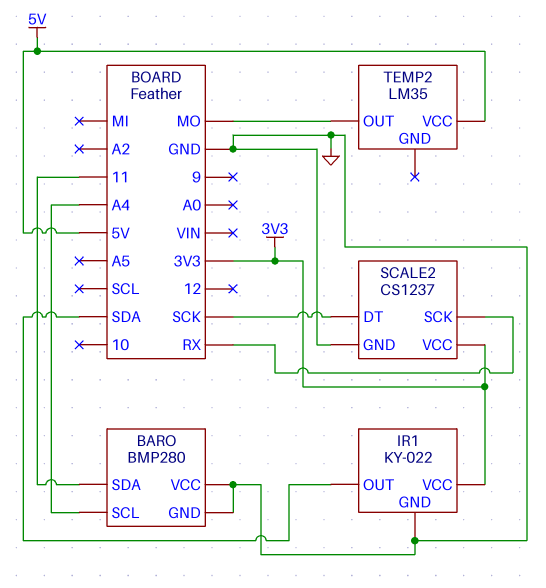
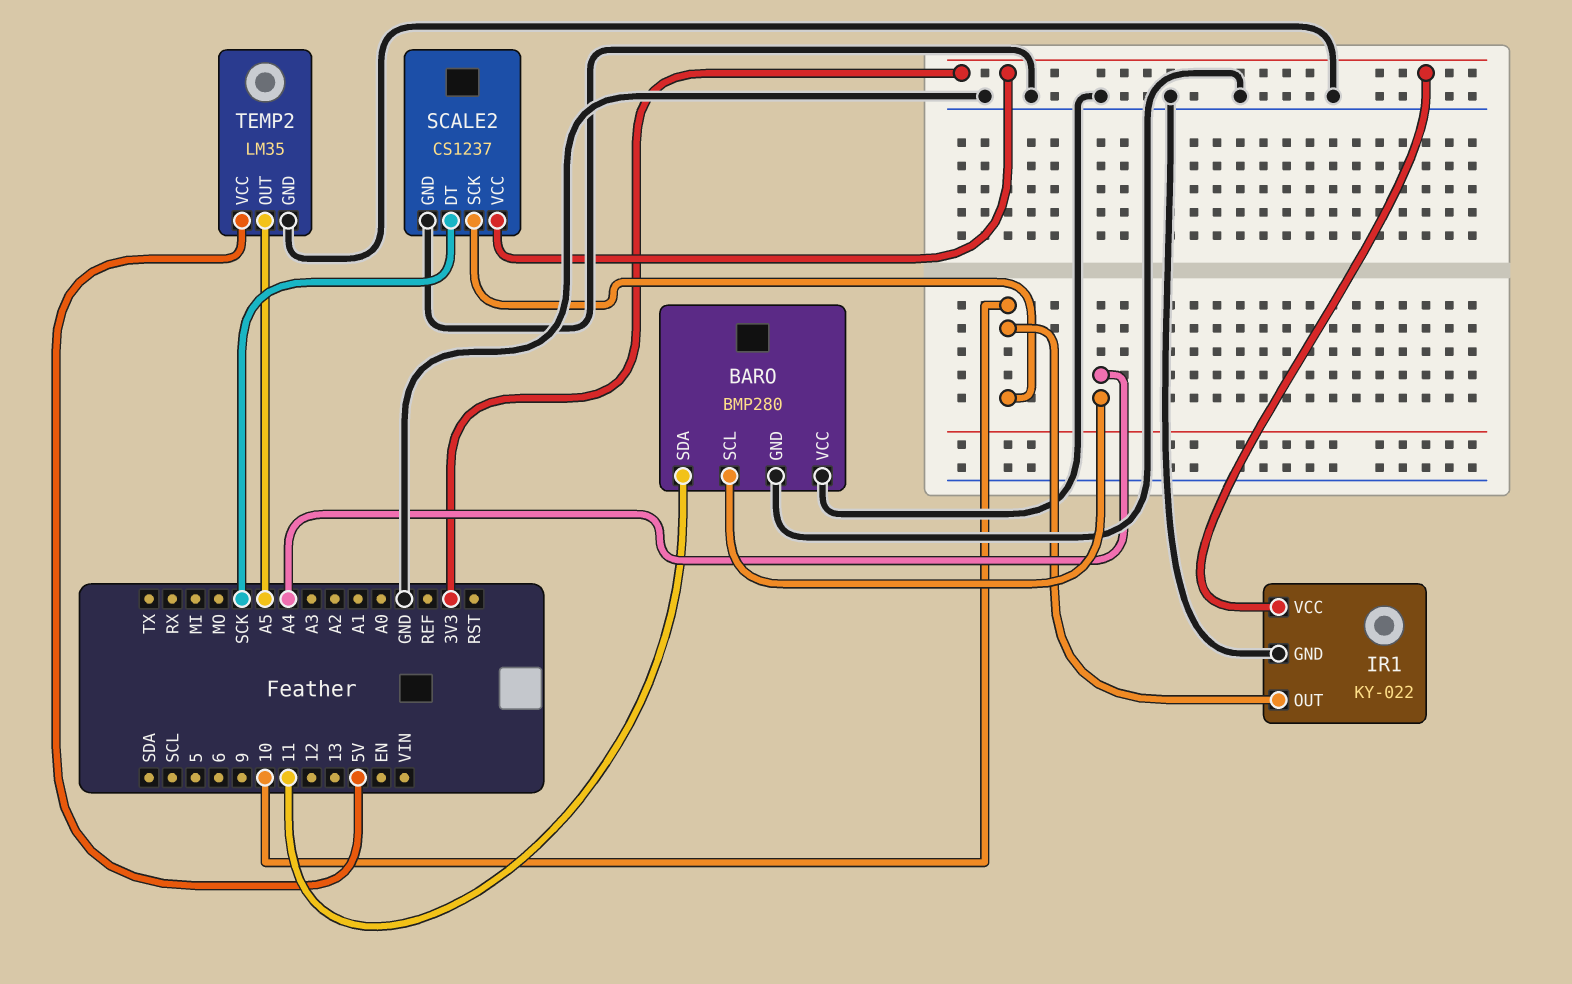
IR1 pin OUT: SDA -> 10
SCALE2 pin SCK: RX -> 10
TEMP2 pin GND: none -> GND
TEMP2 pin OUT: MO -> A5

